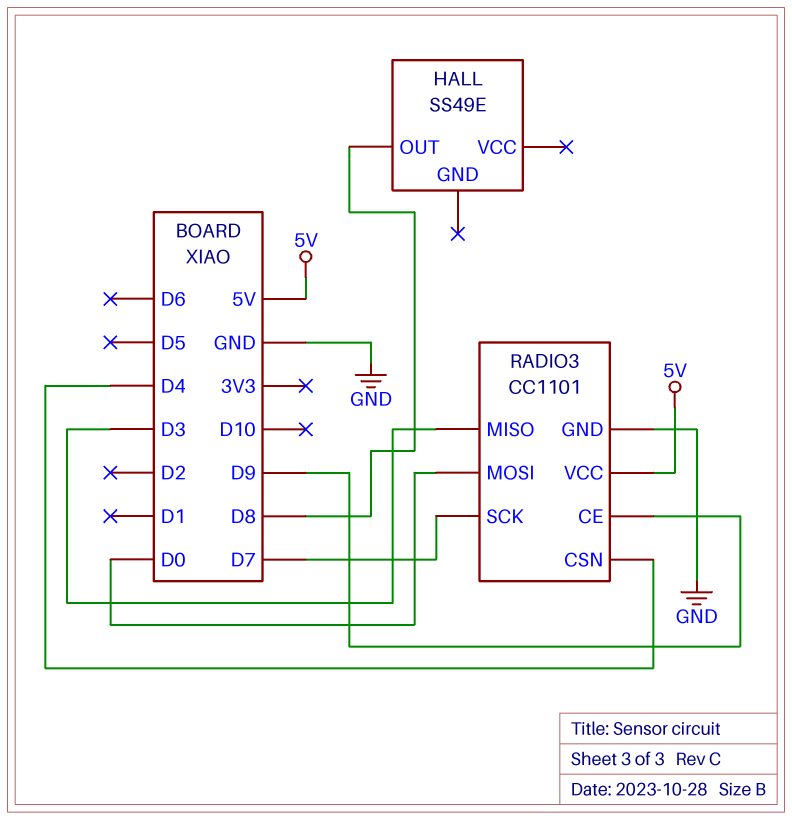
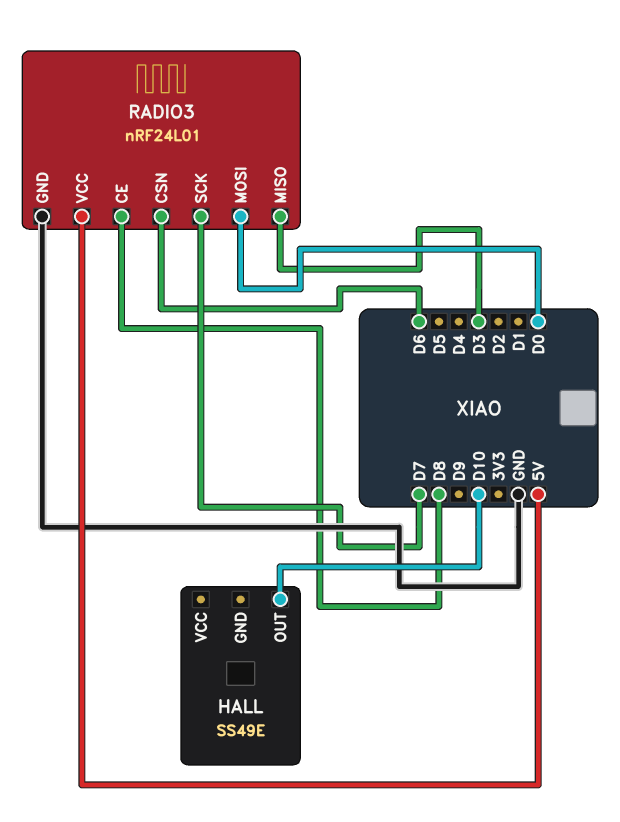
HALL pin OUT: D8 -> D10
RADIO3: CC1101 -> nRF24L01
RADIO3 pin CE: D9 -> D8
RADIO3 pin CSN: D4 -> D6

